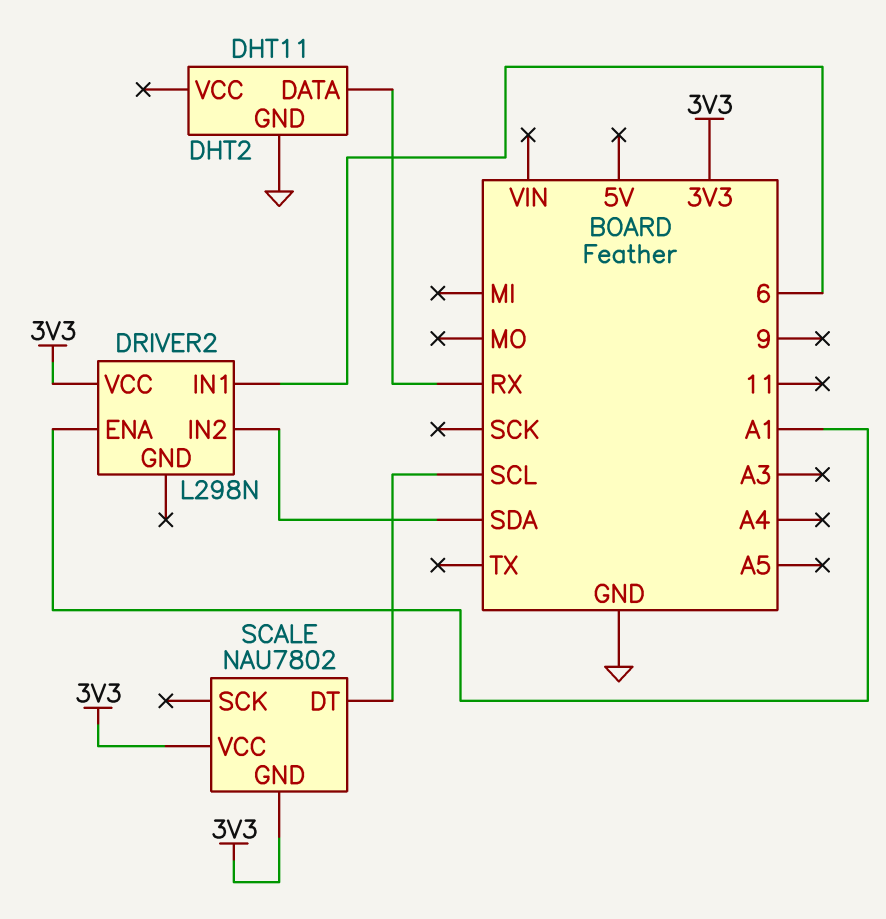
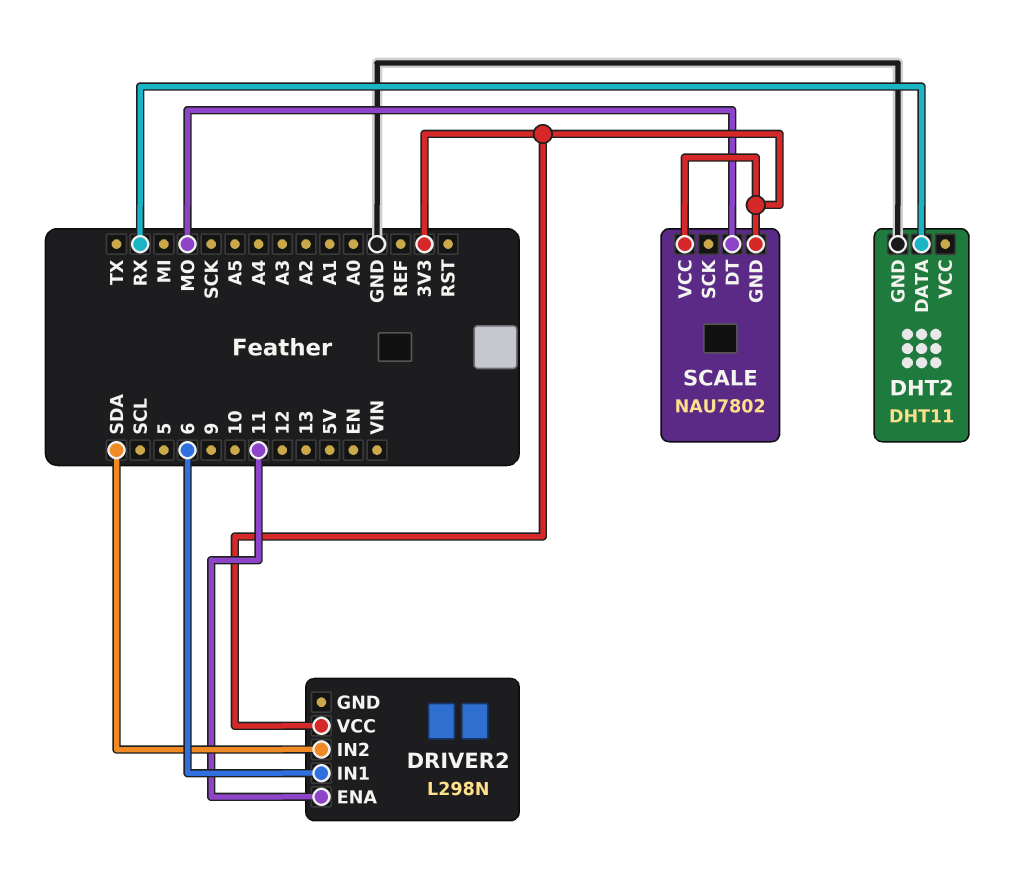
DRIVER2 pin ENA: A1 -> 11
SCALE pin DT: SCL -> MO

